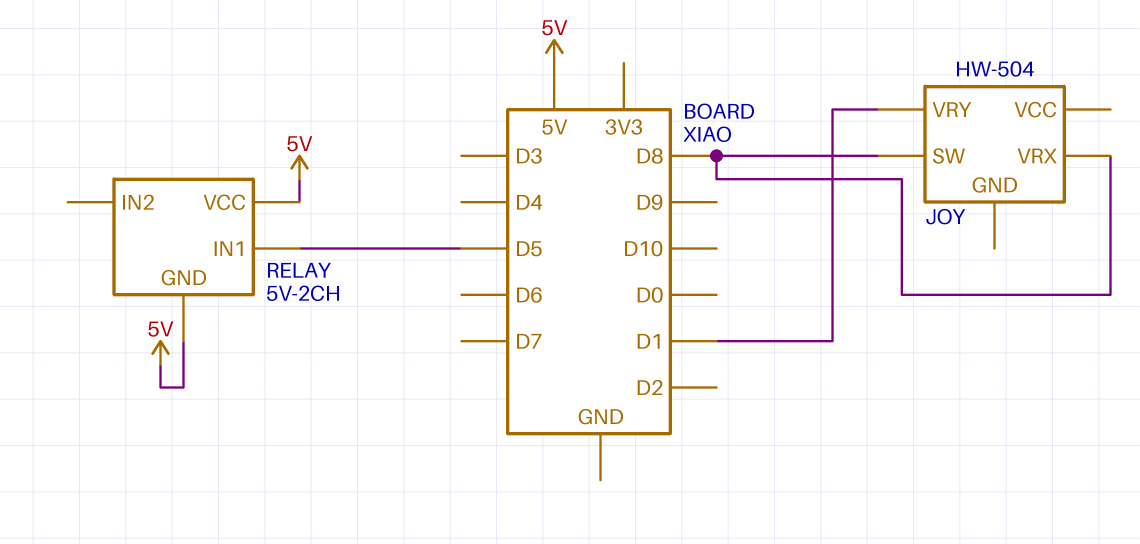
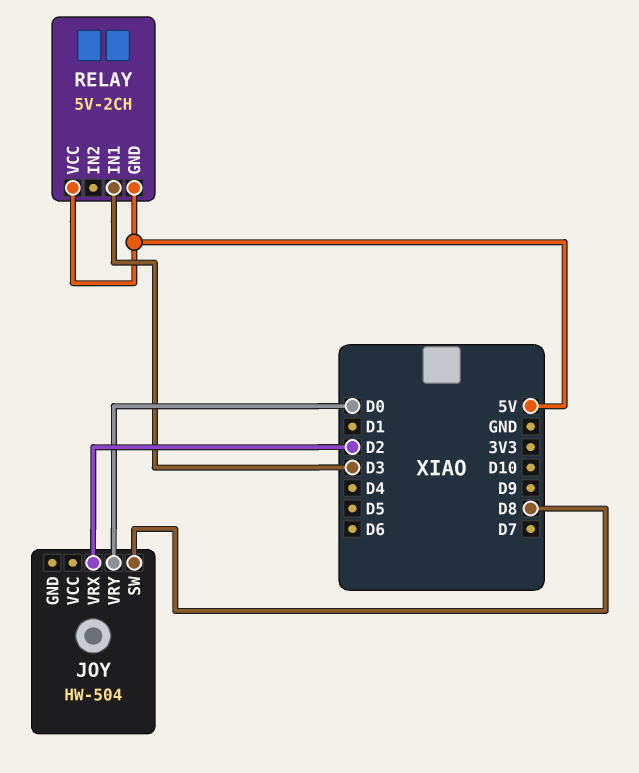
JOY pin VRX: D8 -> D2
JOY pin VRY: D1 -> D0
RELAY pin IN1: D5 -> D3

